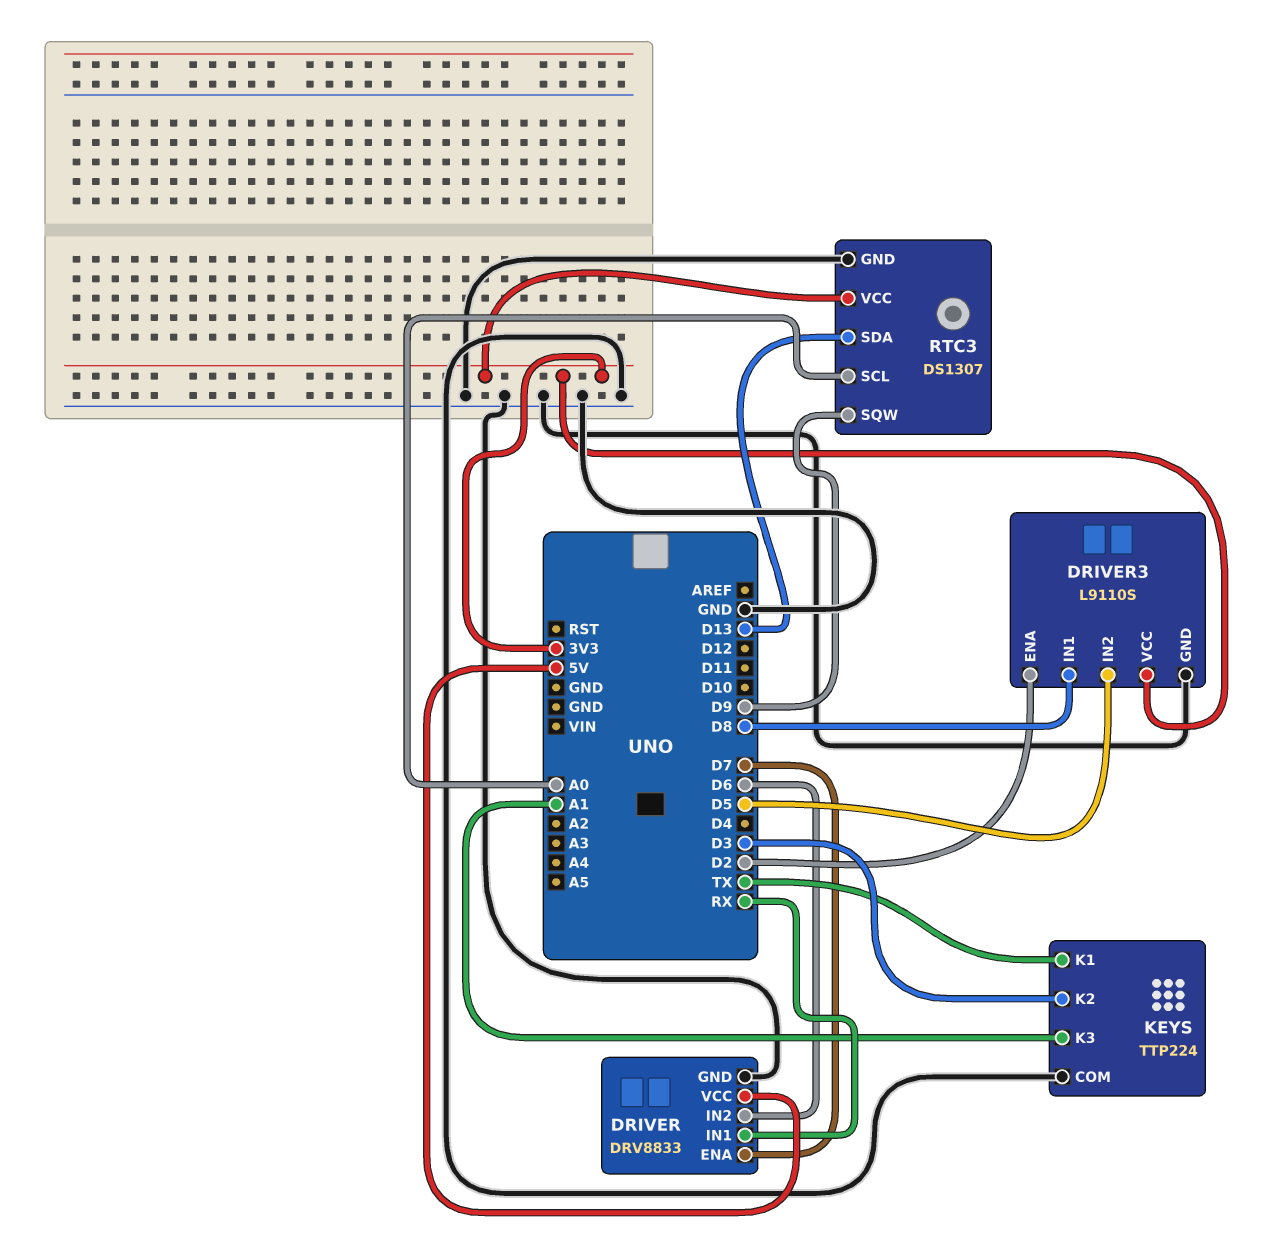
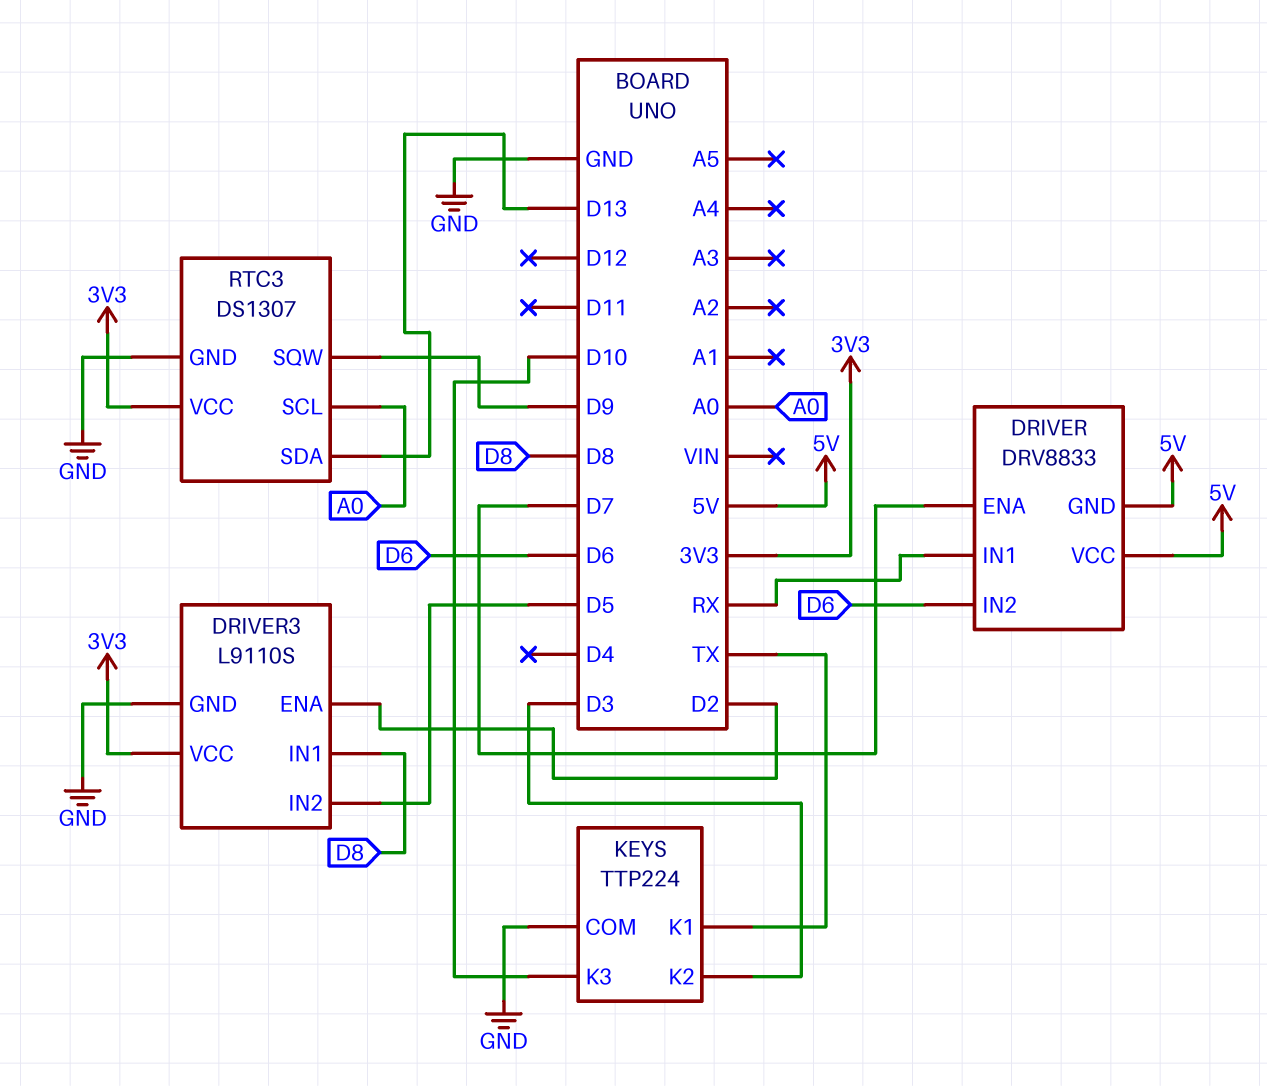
DRIVER pin GND: GND -> 5V
KEYS pin K3: A1 -> D10

